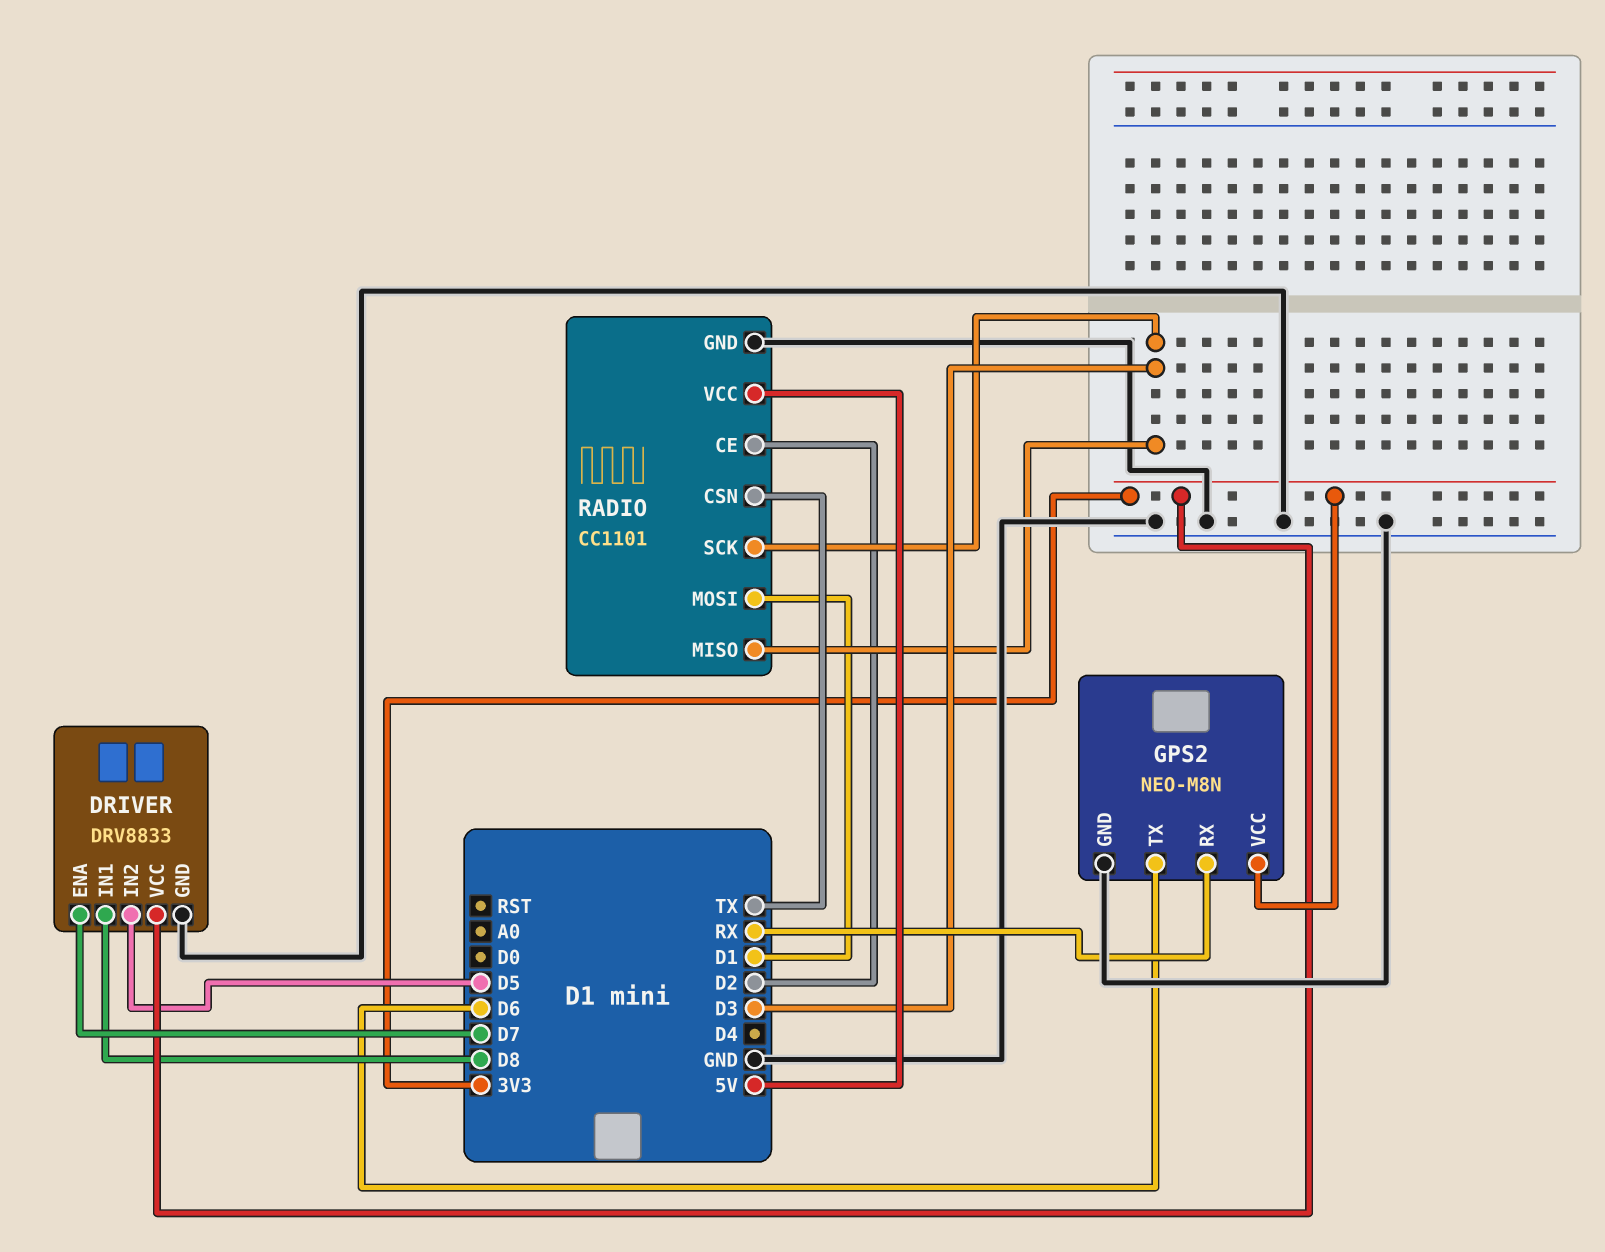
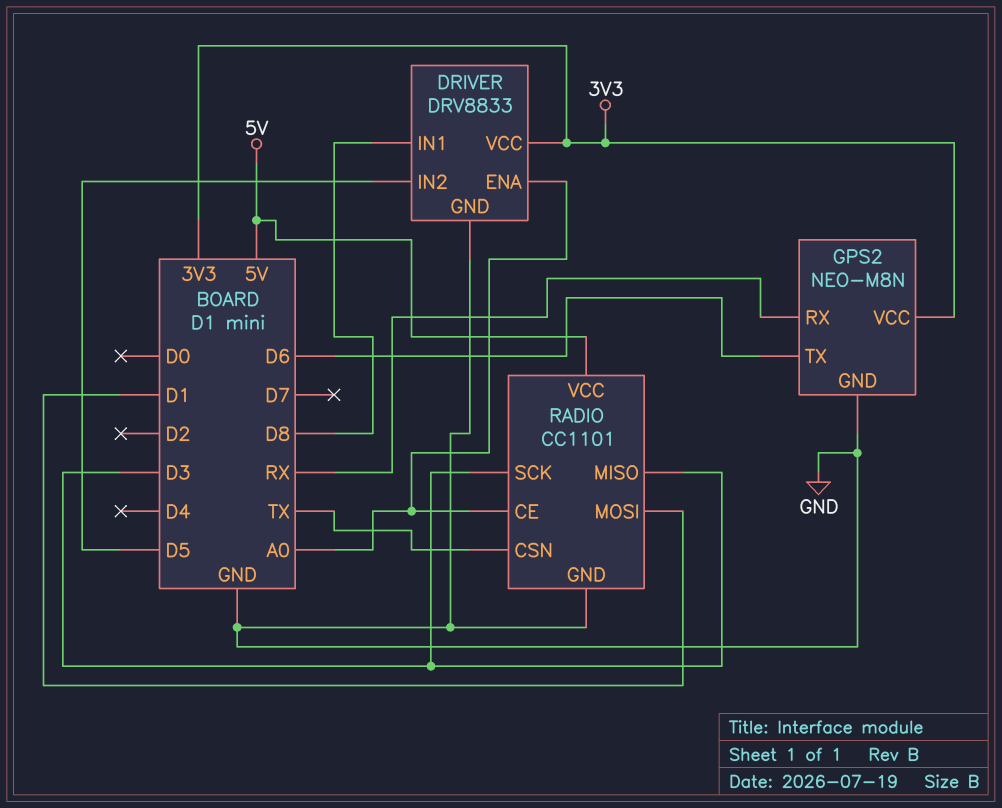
DRIVER pin ENA: D7 -> A0
RADIO pin CE: D2 -> A0

